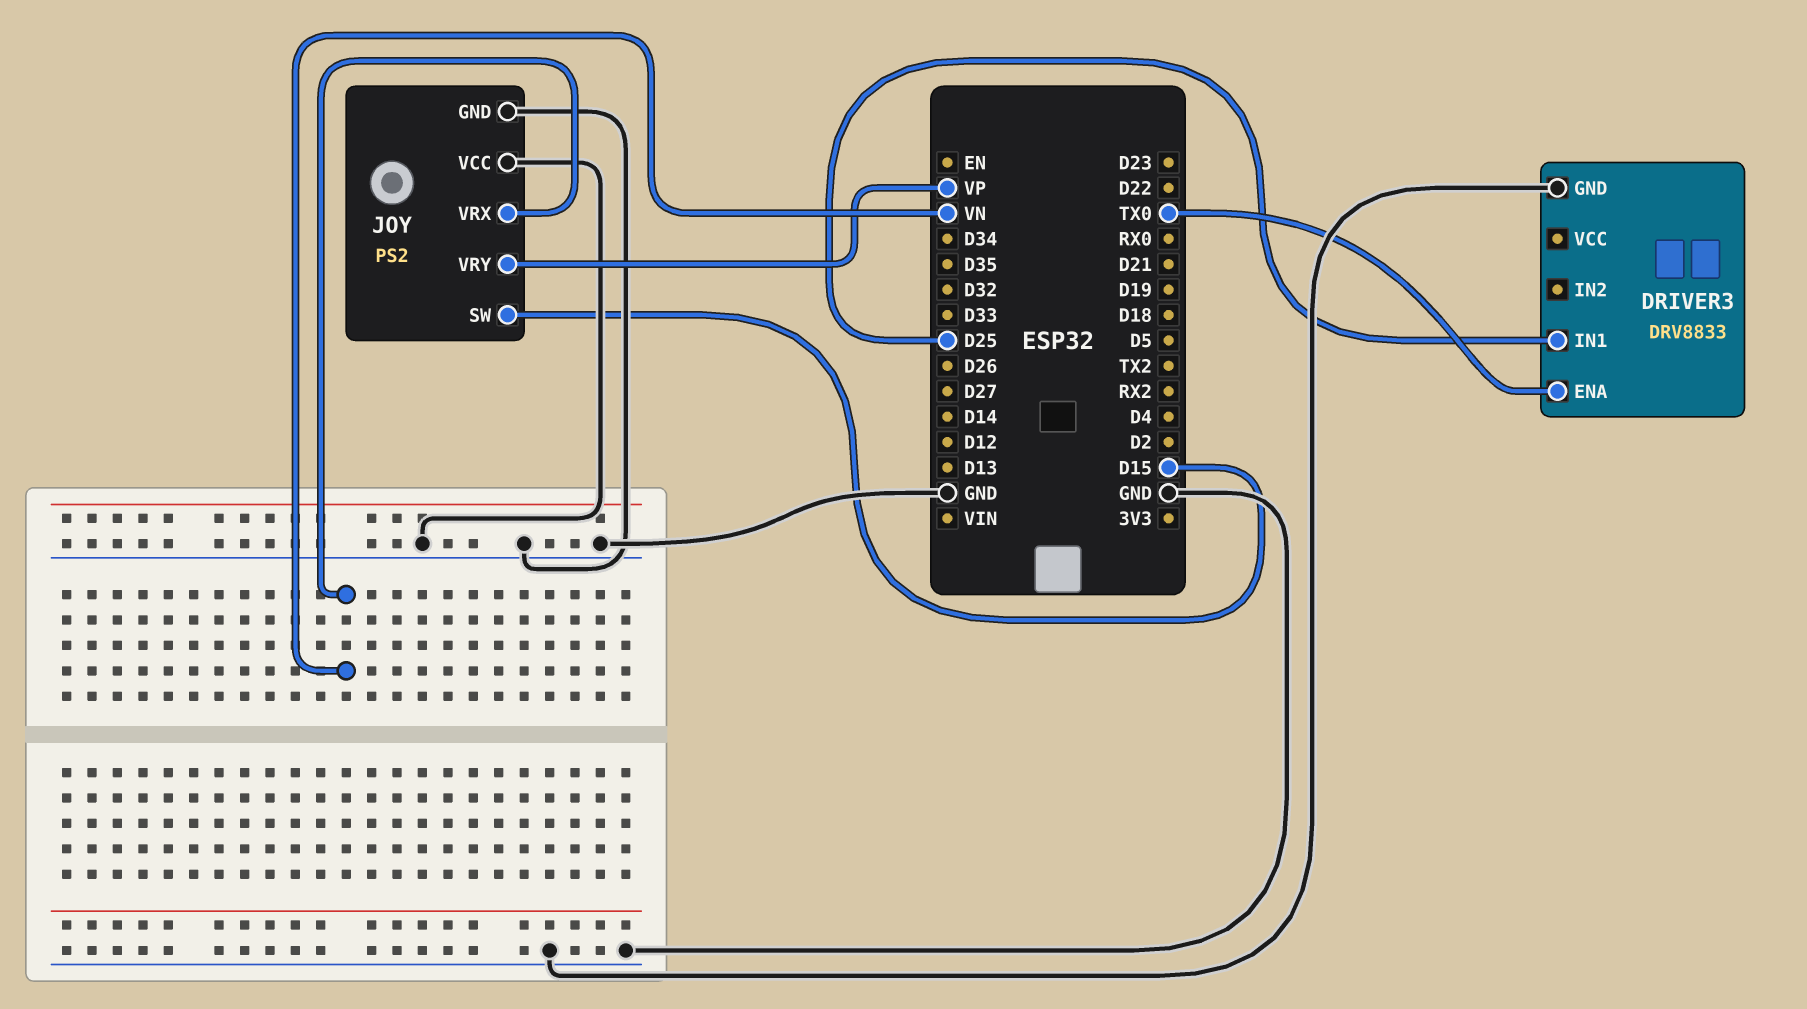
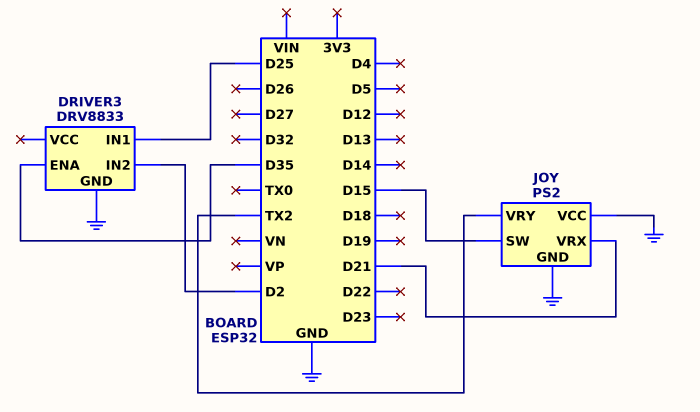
DRIVER3 pin ENA: TX0 -> D35
DRIVER3 pin IN2: none -> D2
JOY pin VRX: VN -> D21
JOY pin VRY: VP -> TX2

